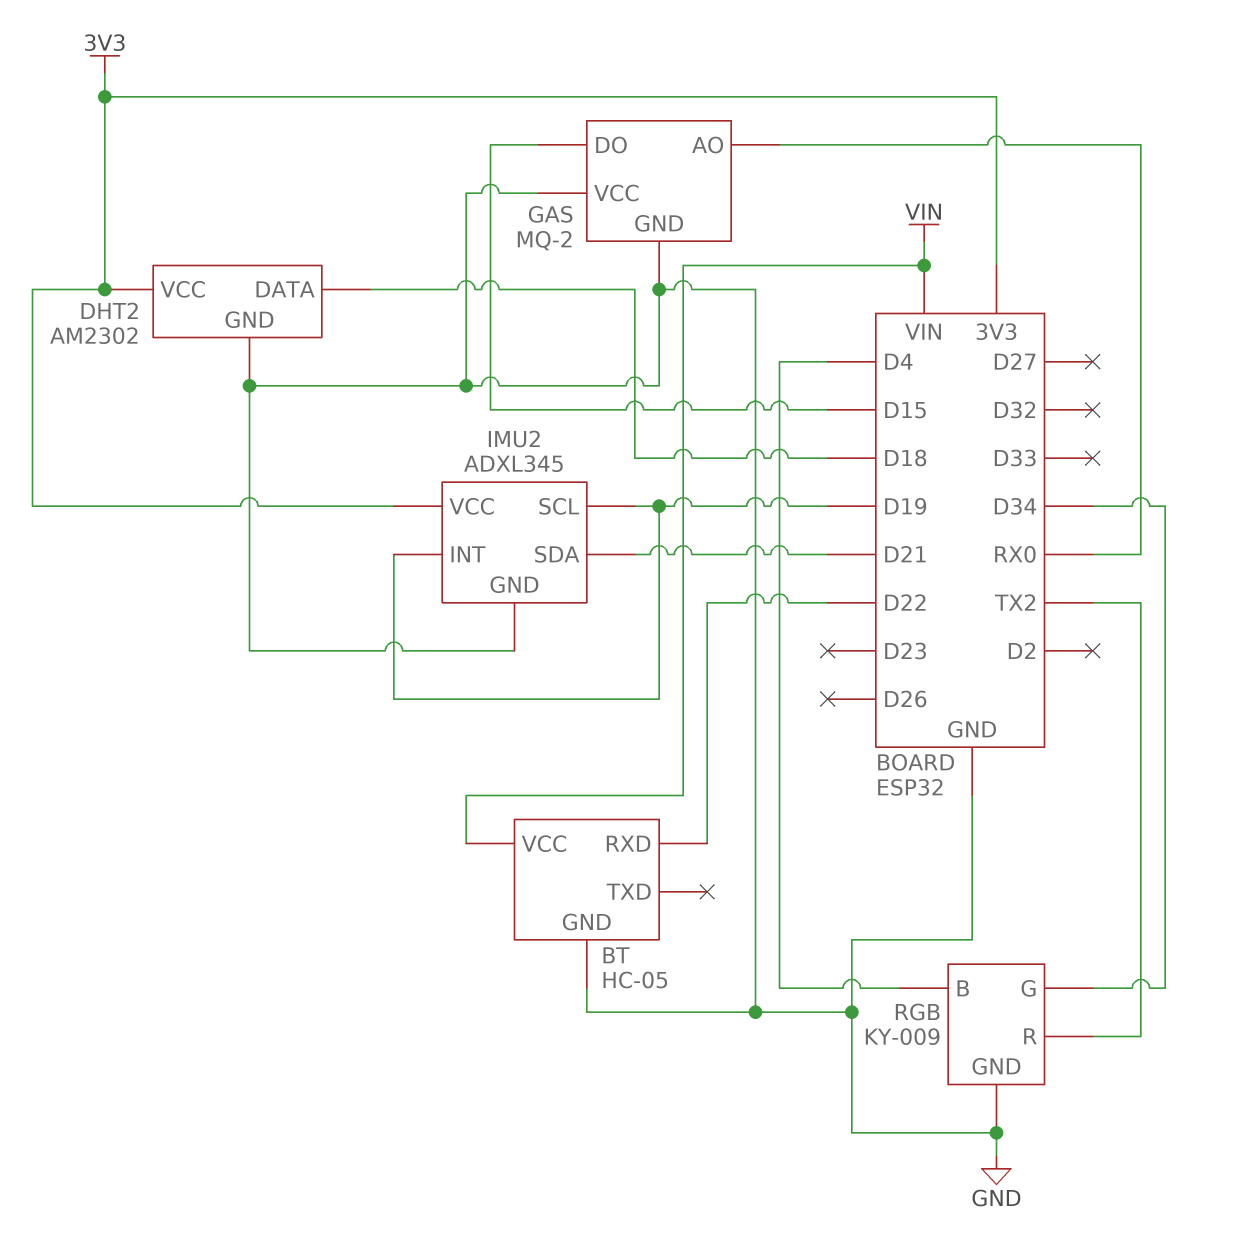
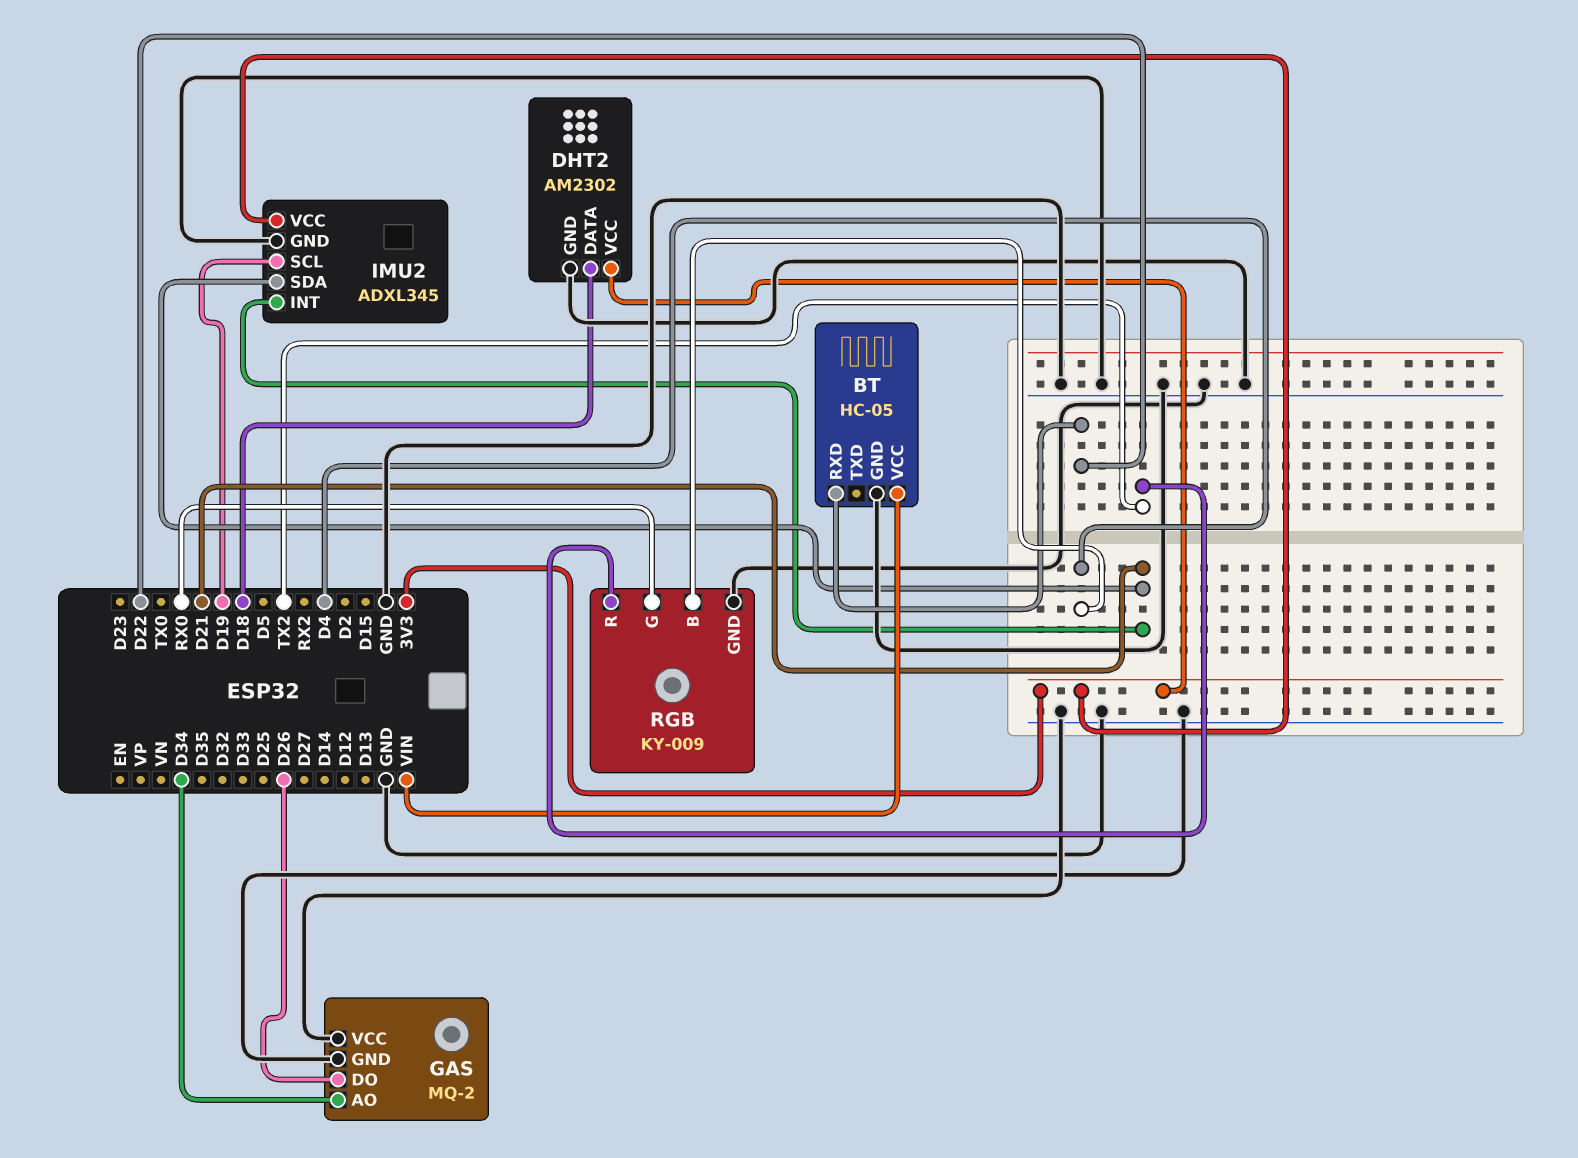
GAS pin AO: RX0 -> D34
GAS pin DO: D15 -> D26
IMU2 pin INT: D19 -> D21
RGB pin G: D34 -> RX0

